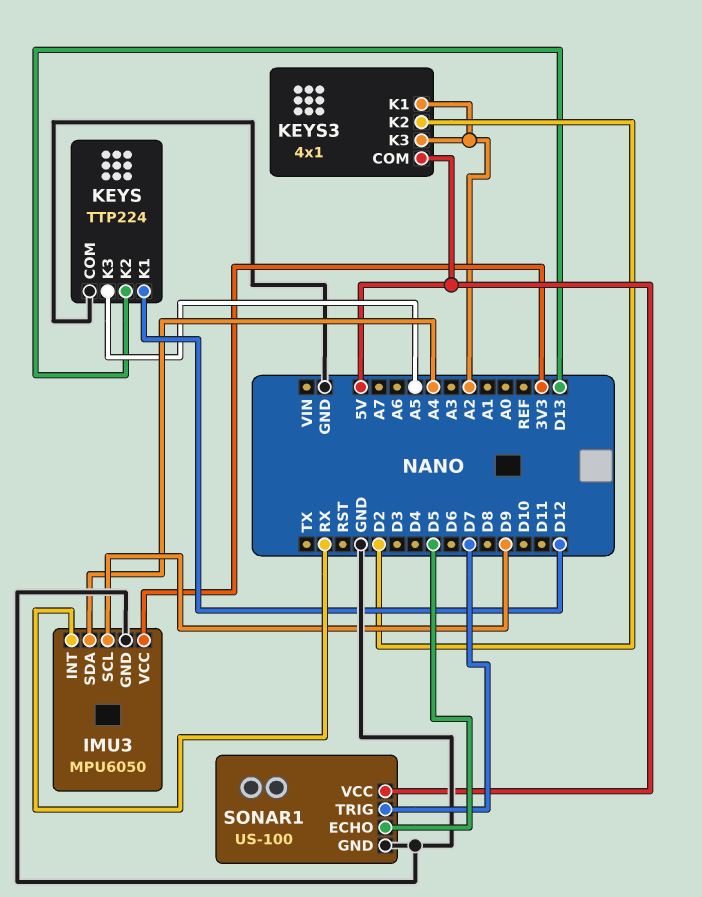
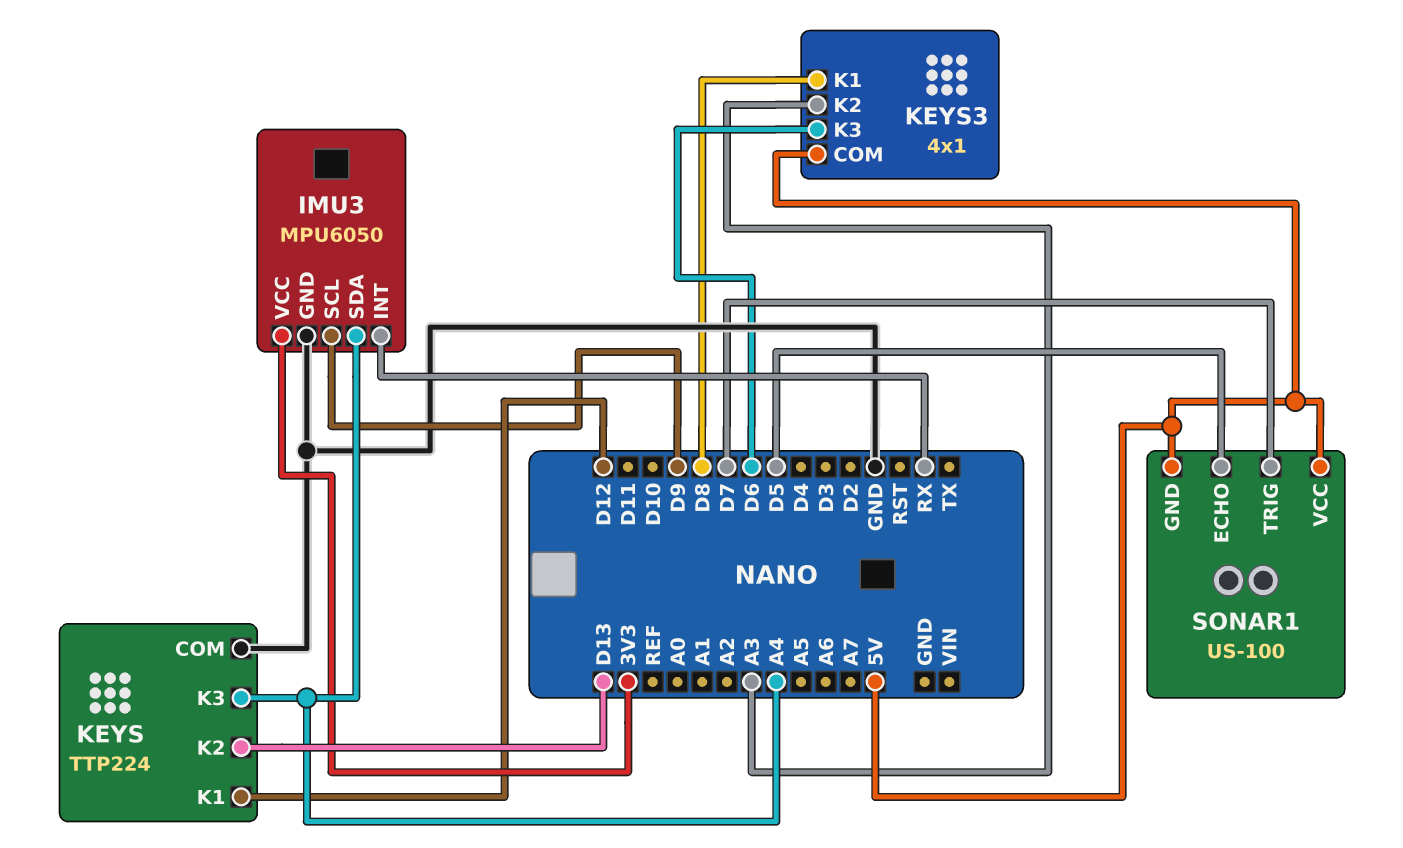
KEYS pin K3: A5 -> A4
KEYS3 pin K1: A2 -> D8
KEYS3 pin K2: D2 -> A3
KEYS3 pin K3: A2 -> D6
SONAR1 pin GND: GND -> 5V

